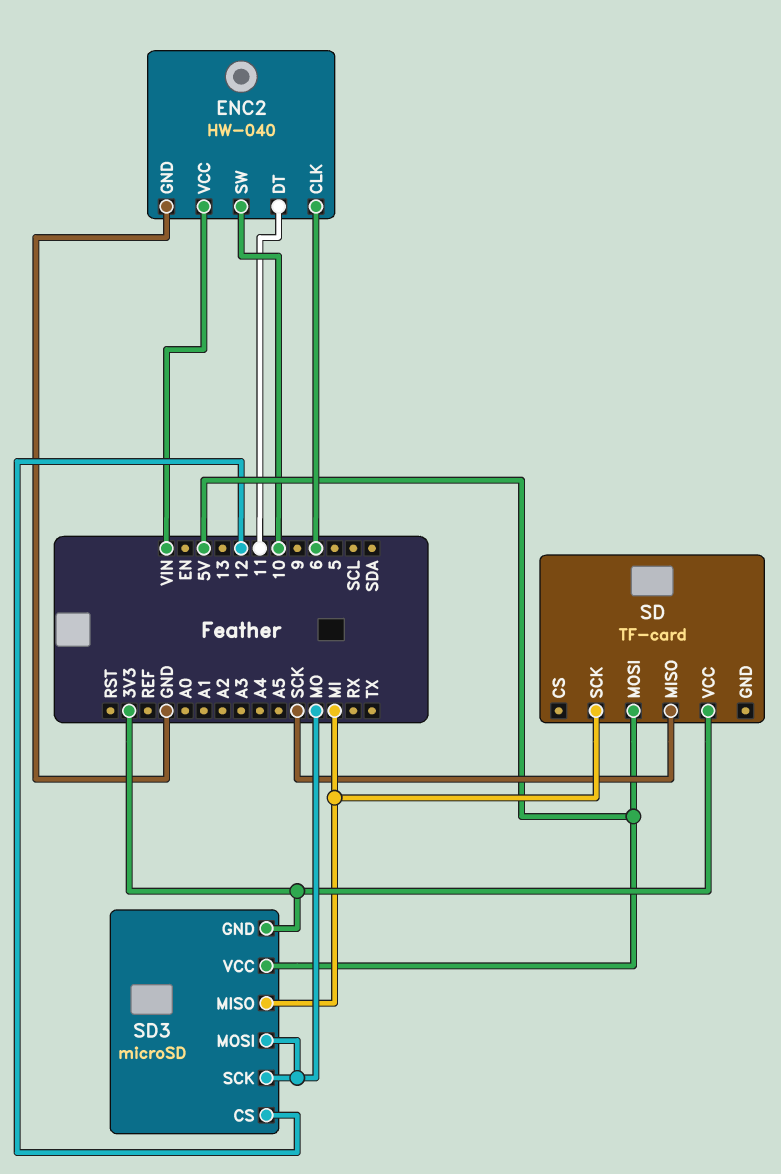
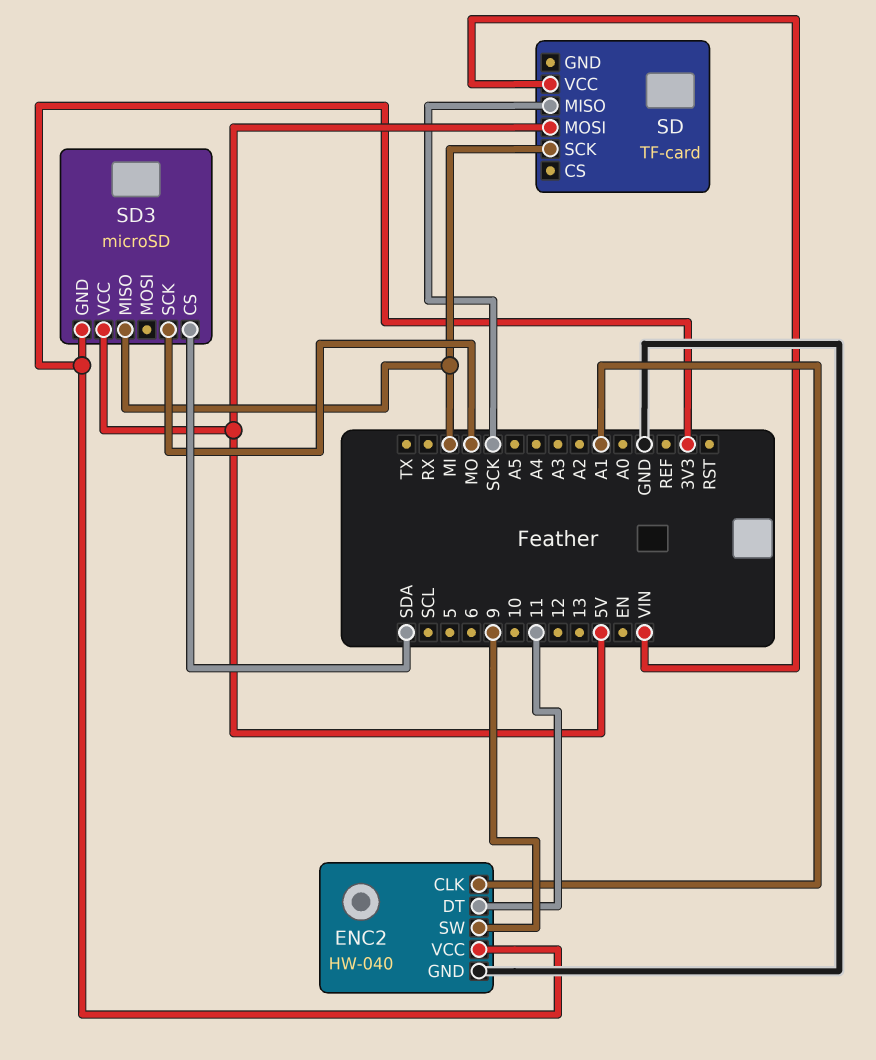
ENC2 pin CLK: 6 -> A1
ENC2 pin SW: 10 -> 9
ENC2 pin VCC: VIN -> 3V3
SD pin VCC: 3V3 -> VIN
SD3 pin CS: 12 -> SDA
SD3 pin MOSI: MO -> none

